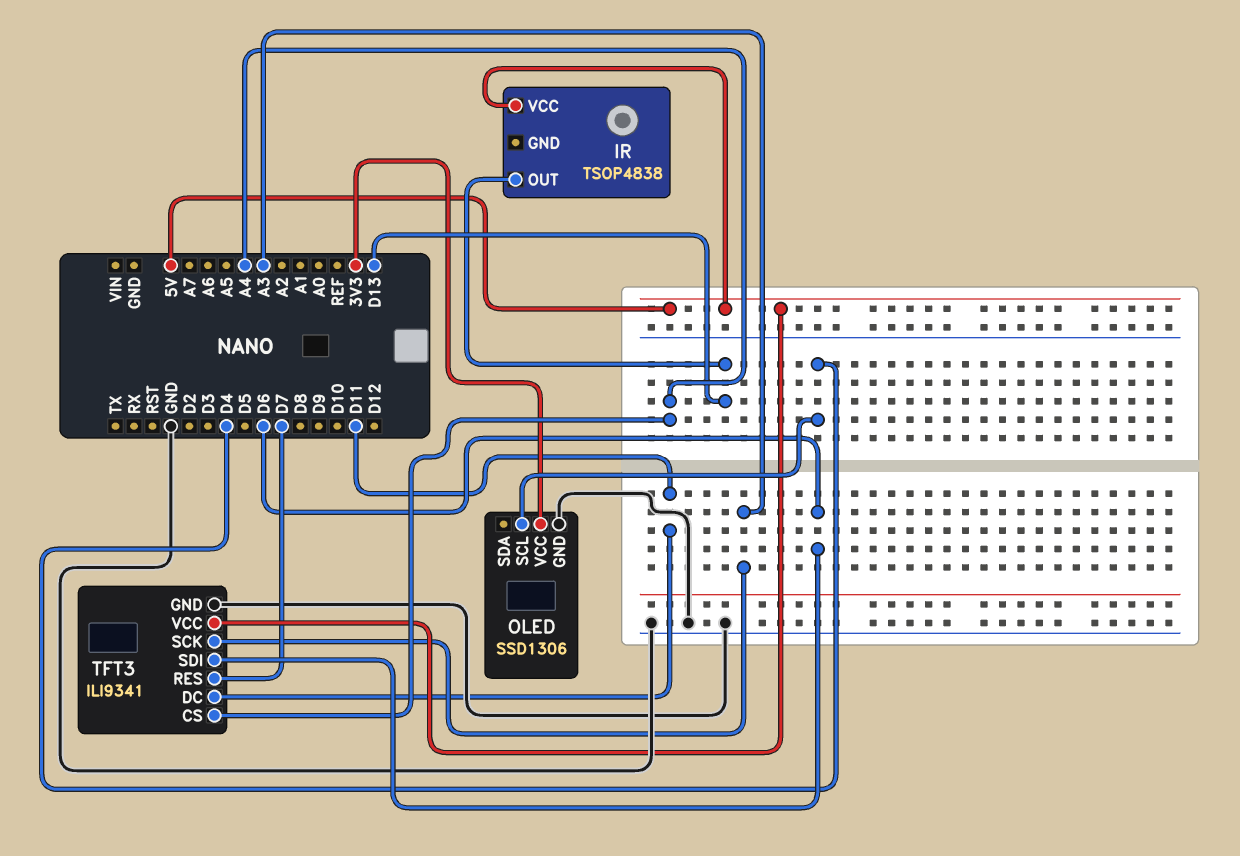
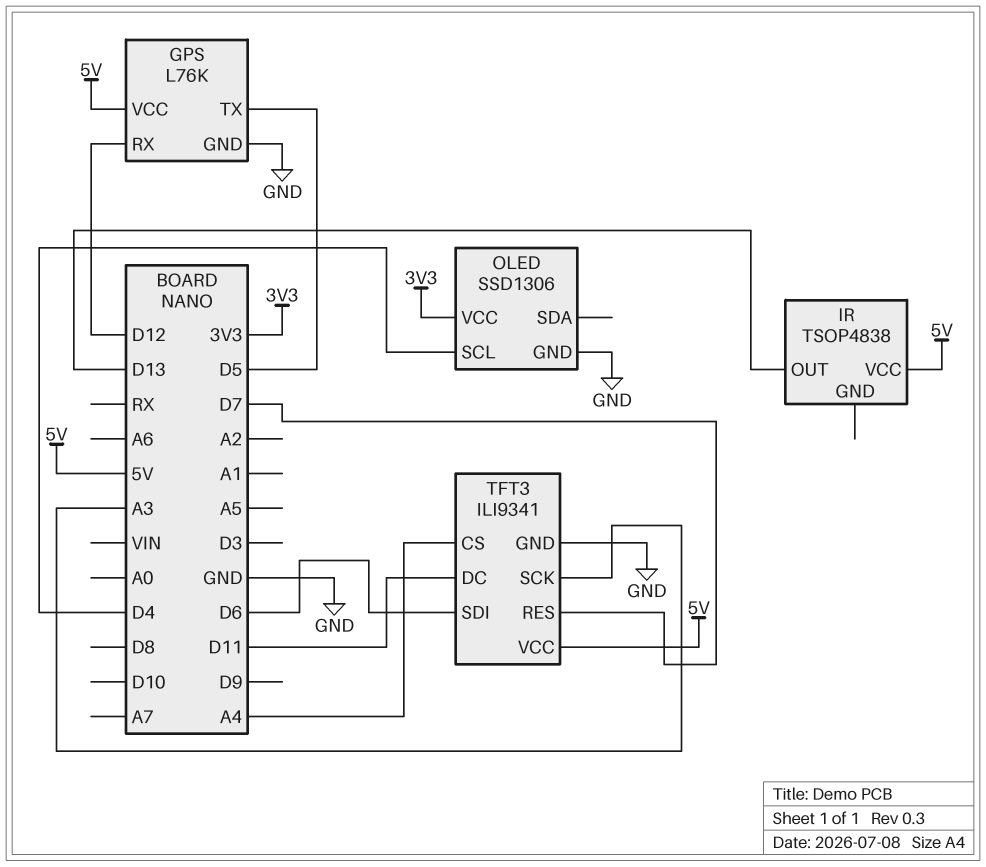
GPS: none -> L76K
GPS pin GND: none -> GND
GPS pin RX: none -> D12
GPS pin TX: none -> D5
GPS pin VCC: none -> 5V

